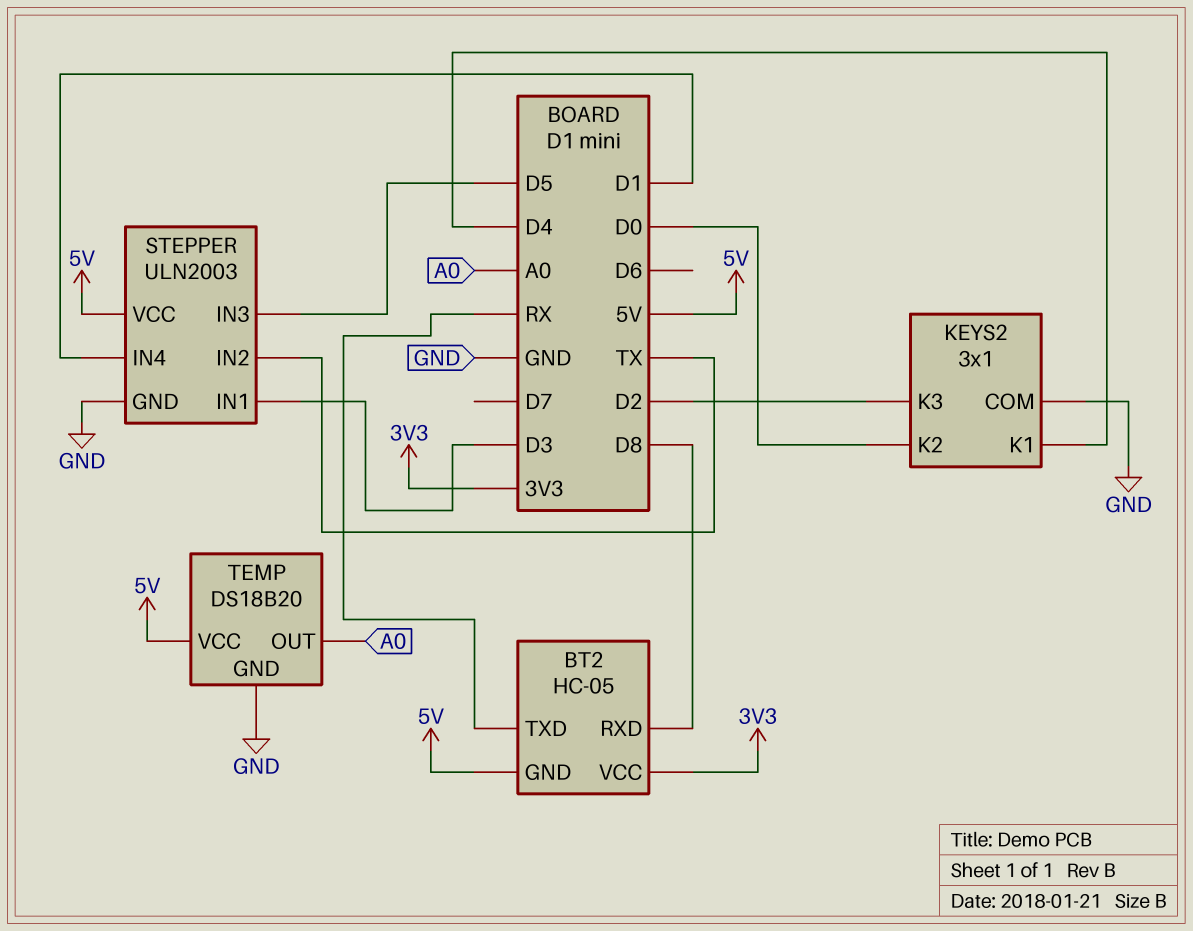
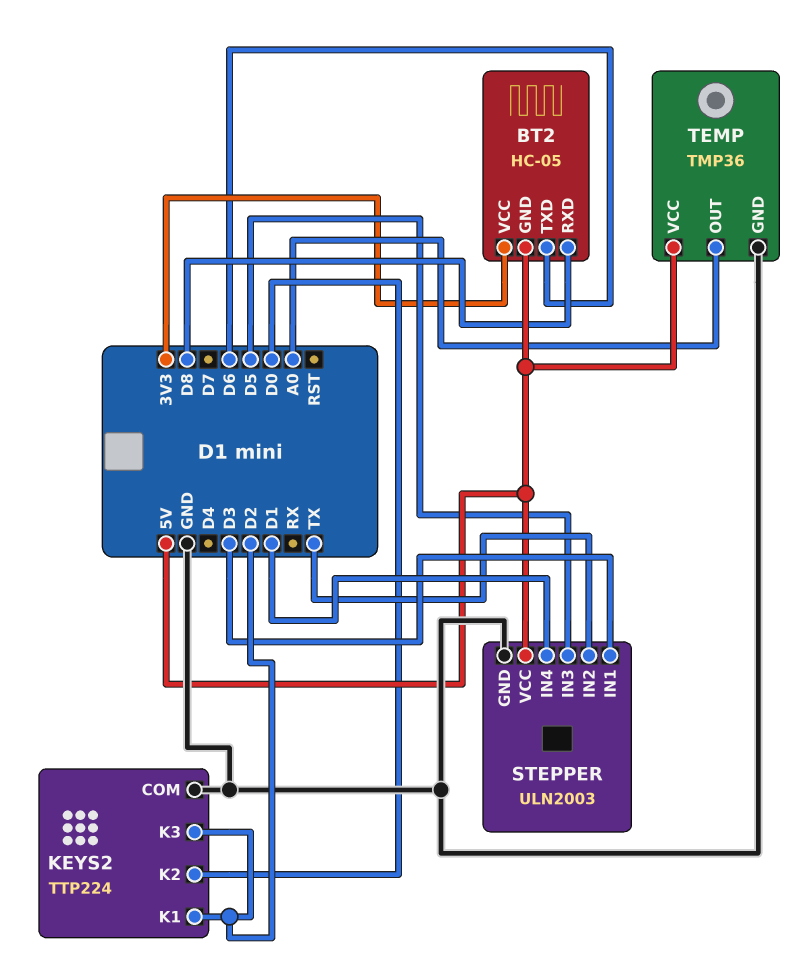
BT2 pin TXD: RX -> D6
KEYS2: 3x1 -> TTP224
KEYS2 pin K1: D4 -> D2
TEMP: DS18B20 -> TMP36

